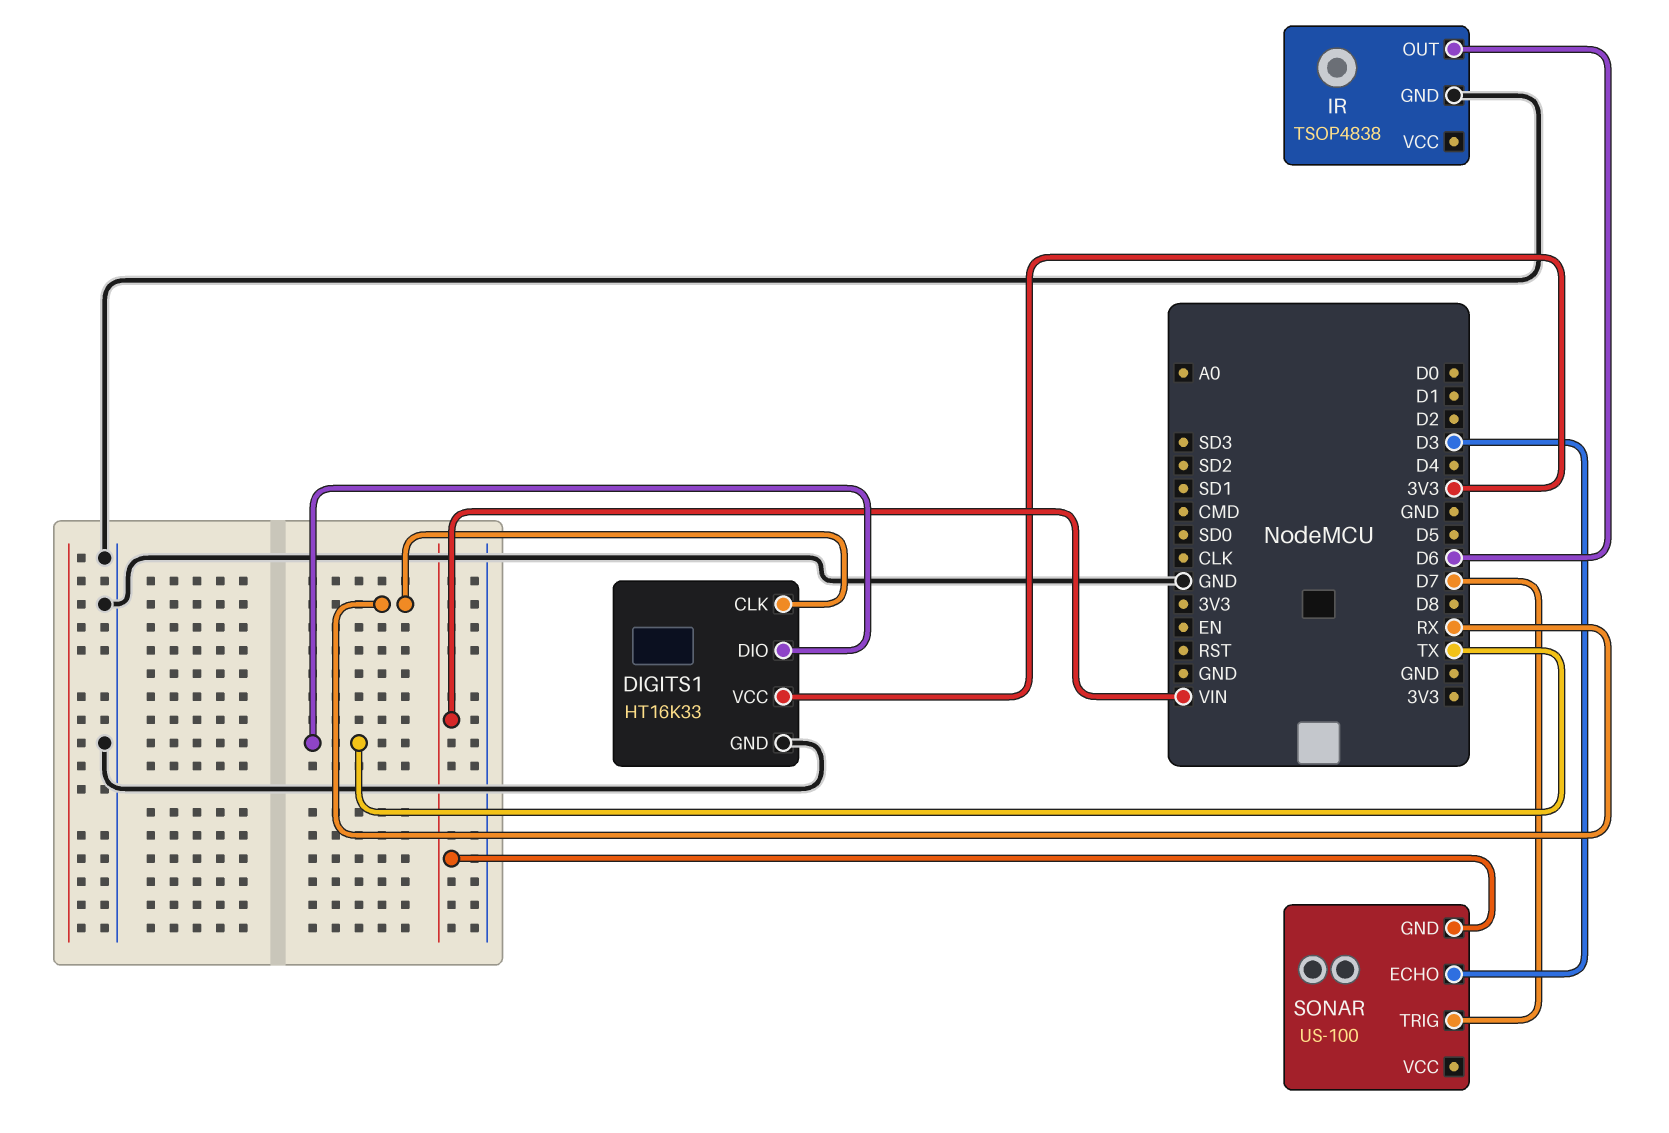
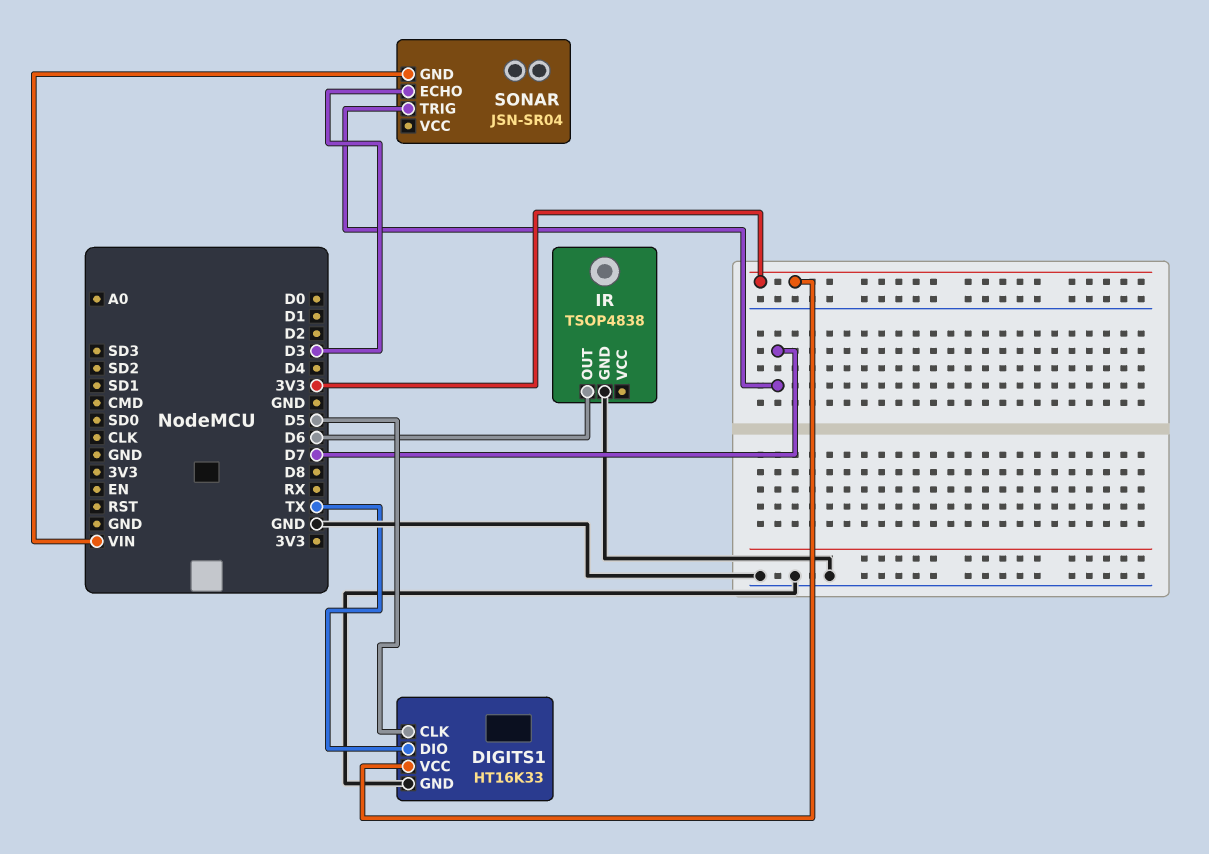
DIGITS1 pin CLK: RX -> D5
SONAR: US-100 -> JSN-SR04

